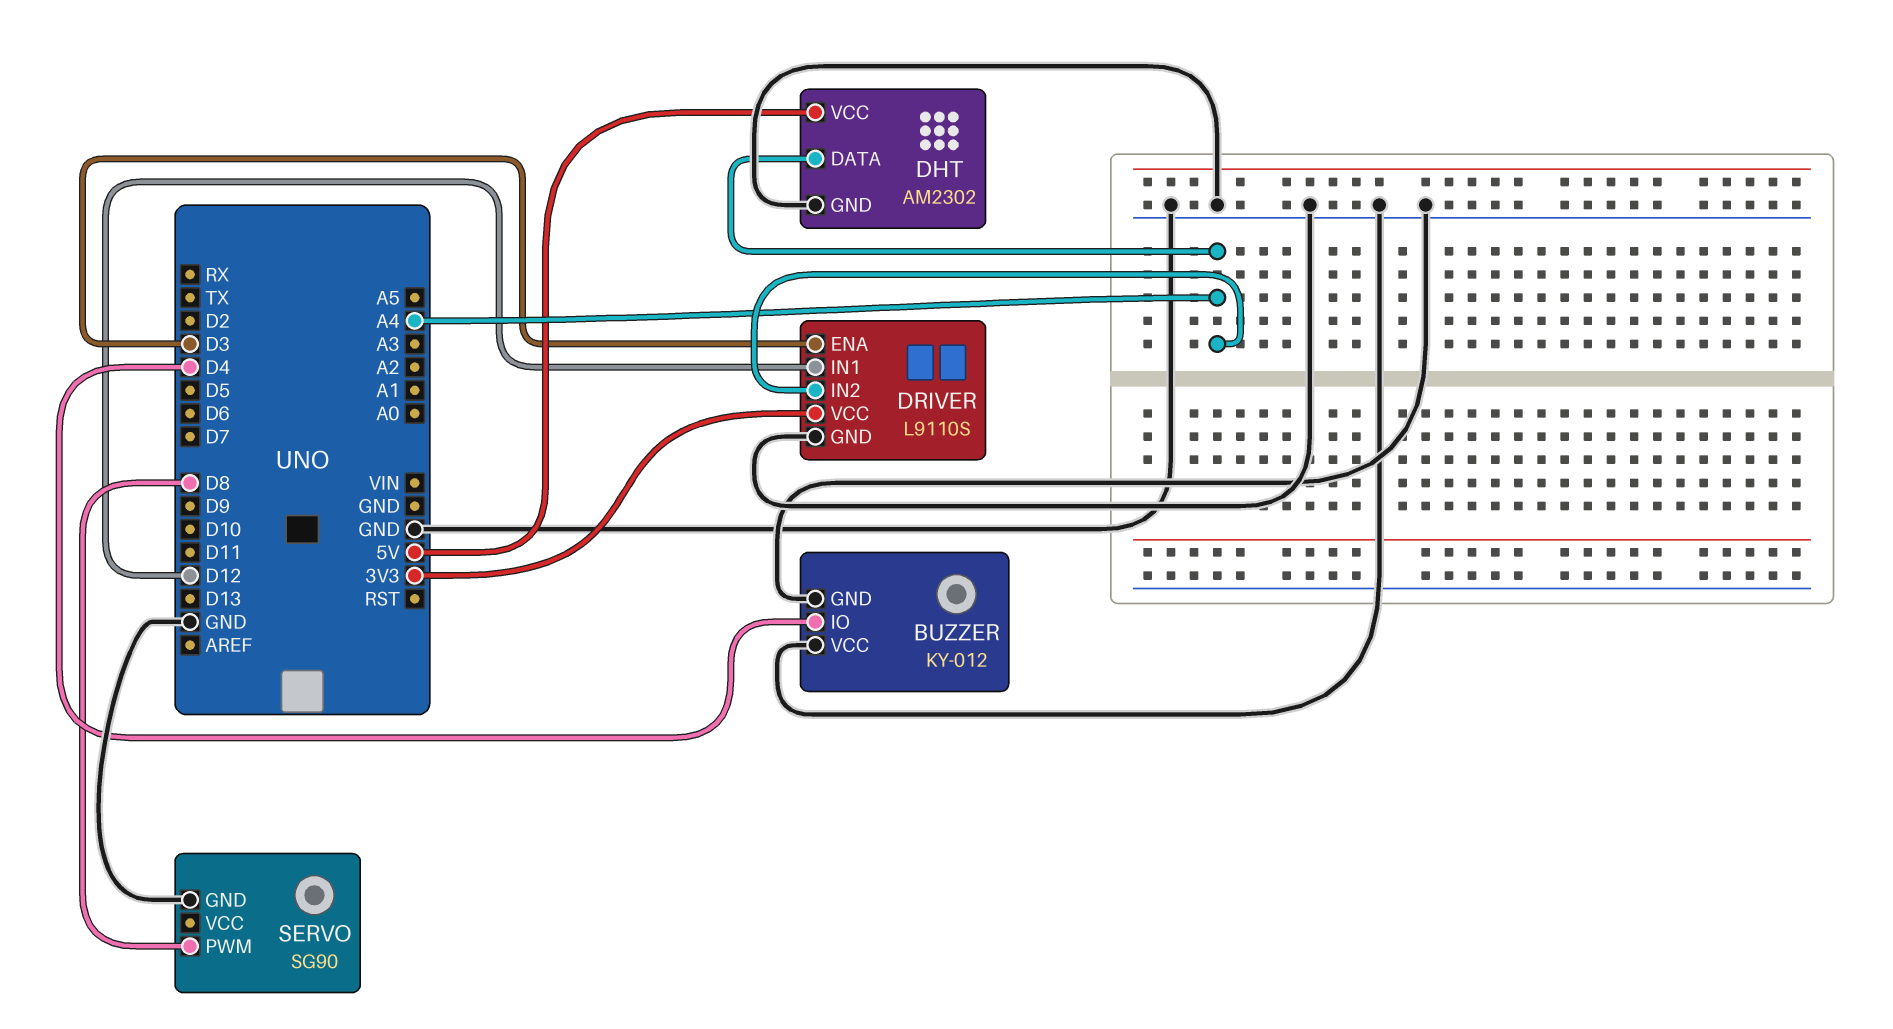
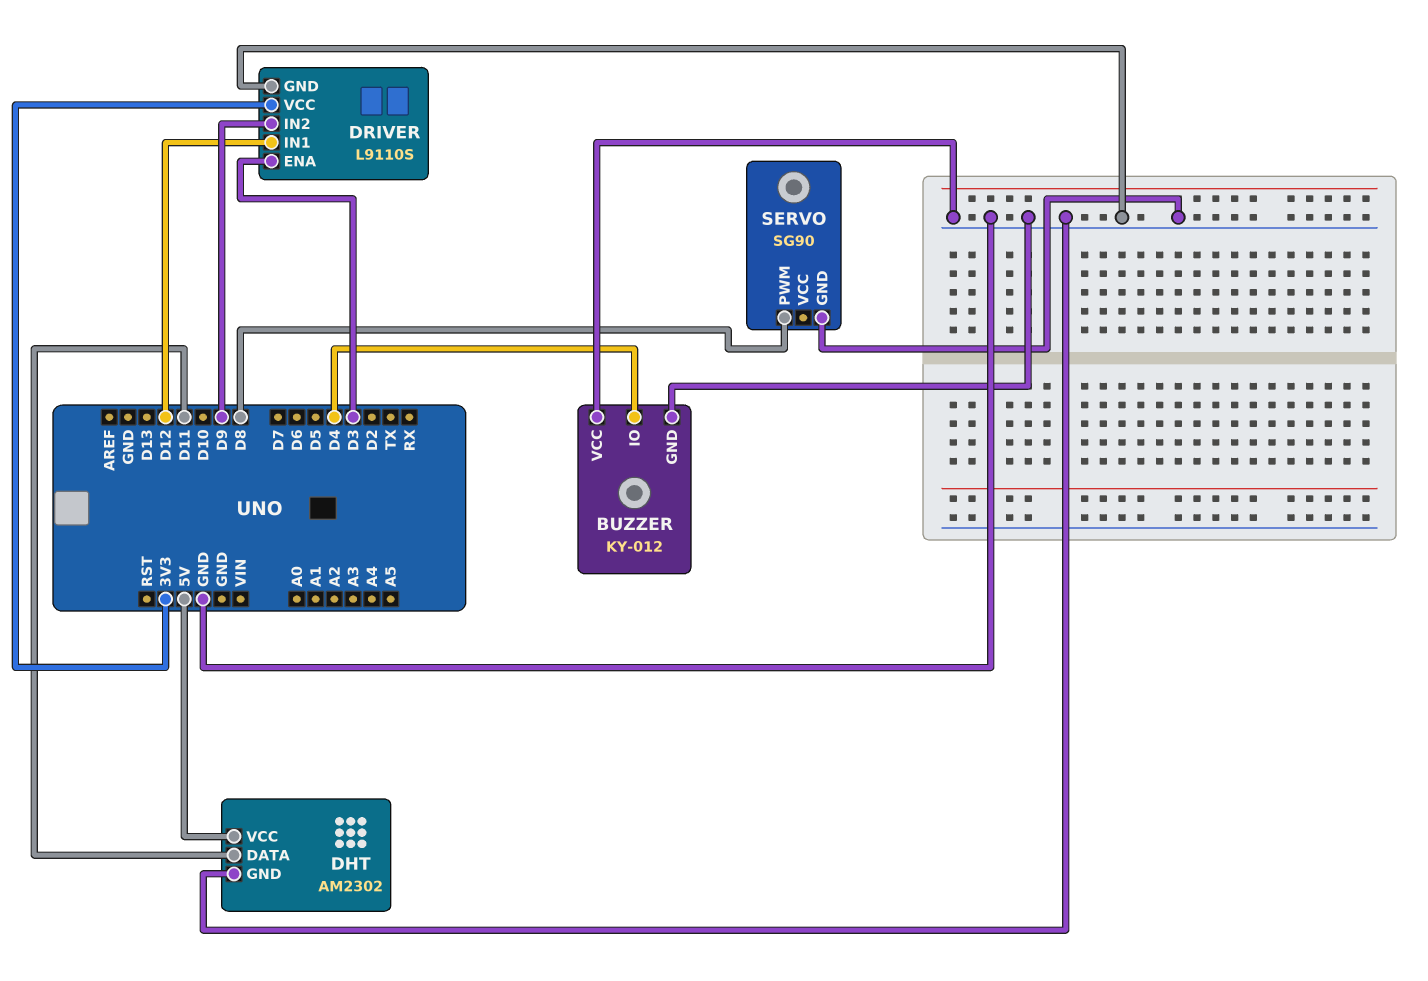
DHT pin DATA: A4 -> D11
DRIVER pin IN2: A4 -> D9

